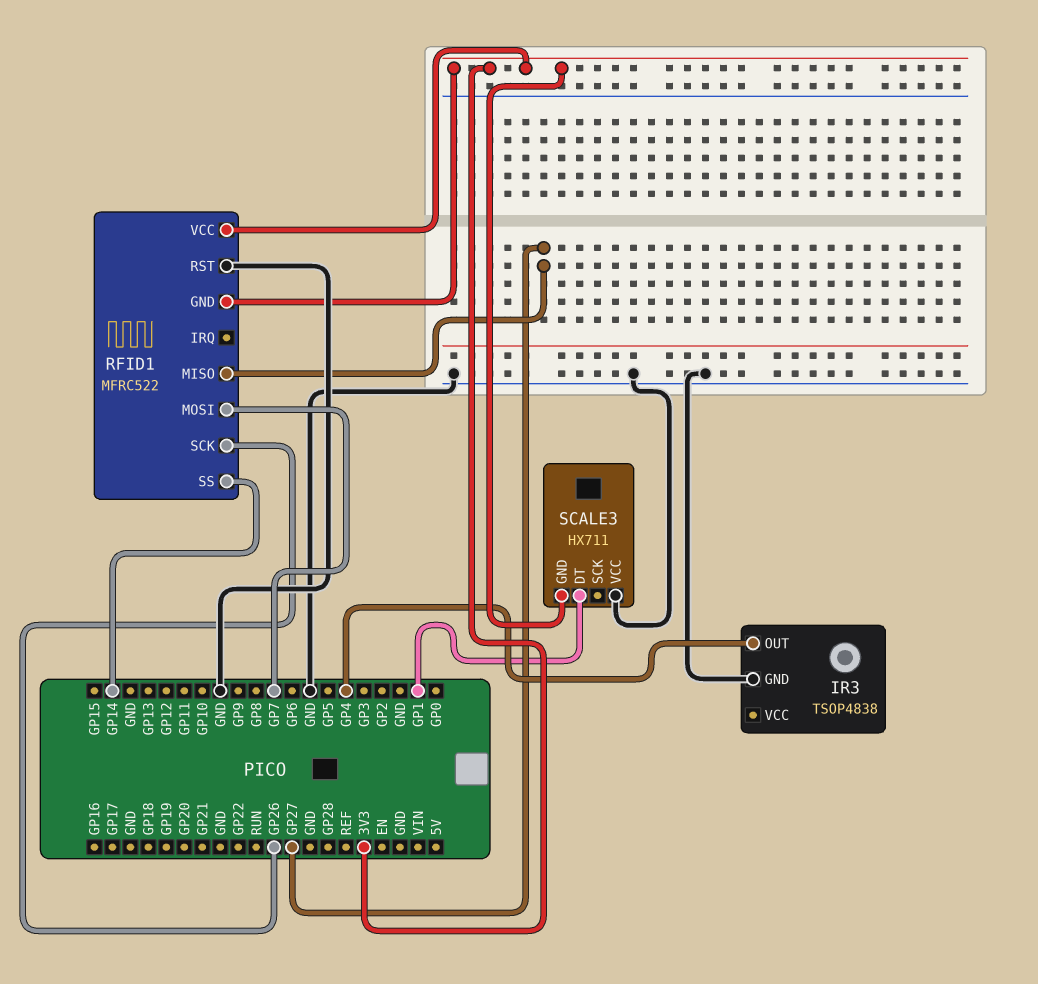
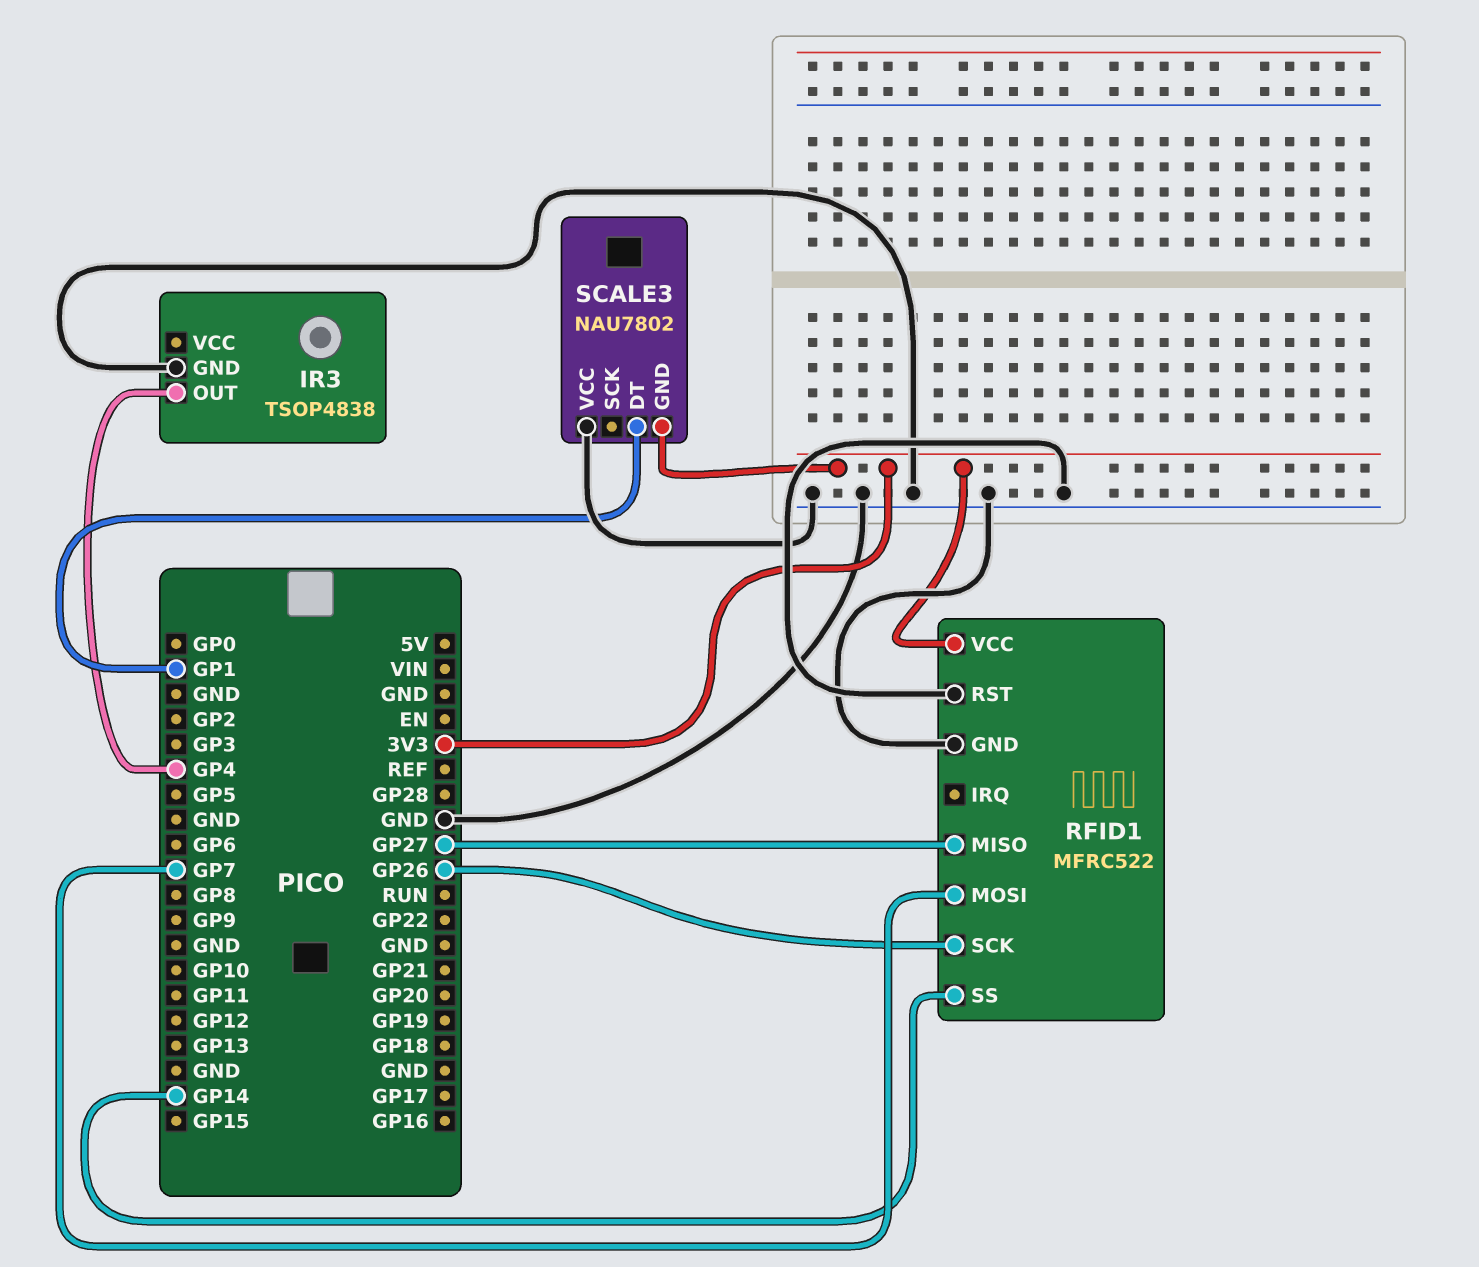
RFID1 pin GND: 3V3 -> GND
SCALE3: HX711 -> NAU7802

